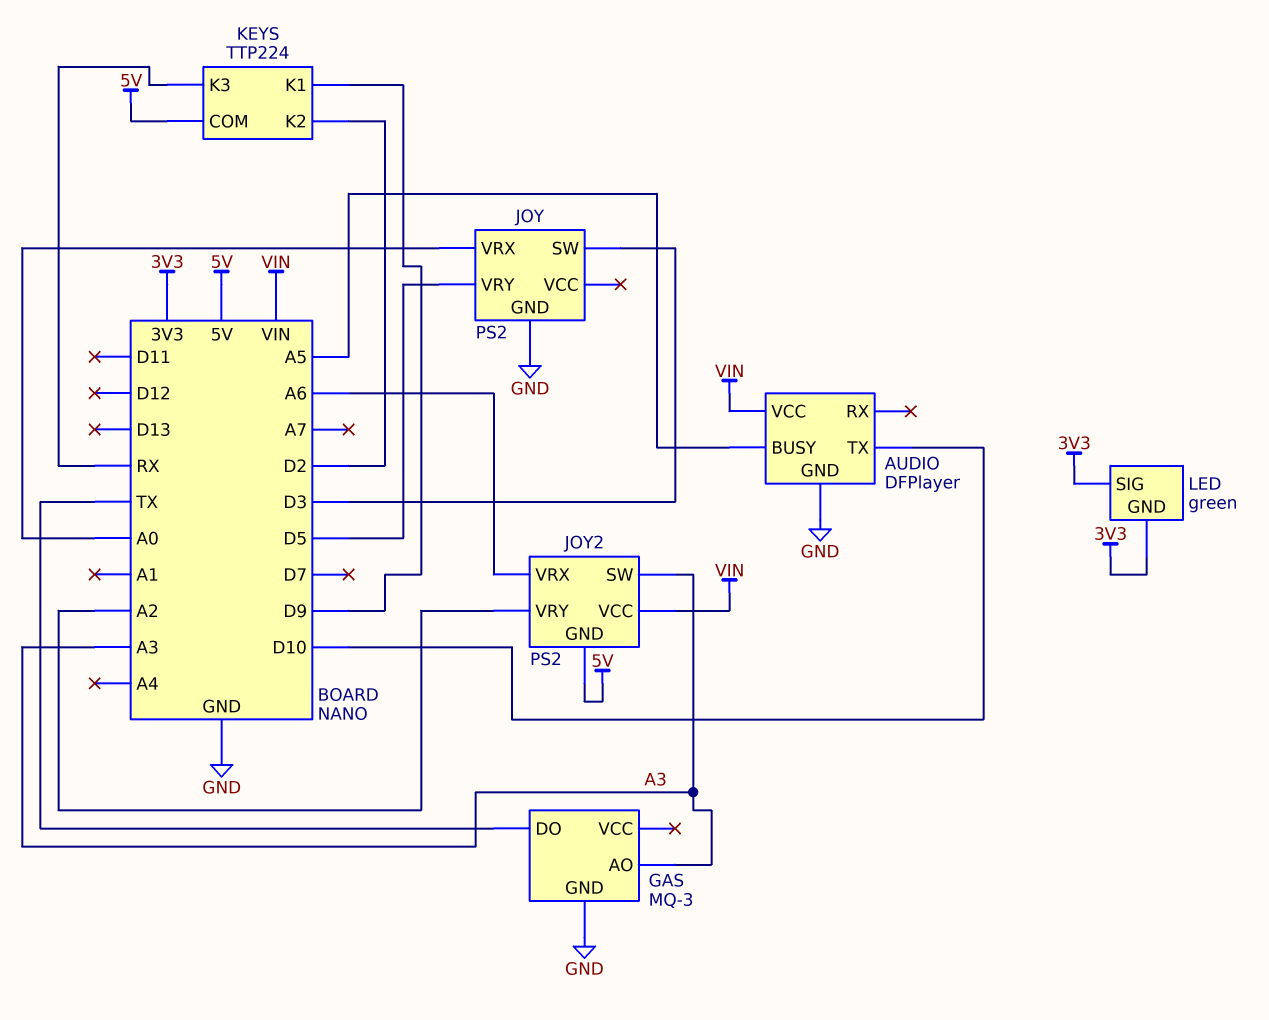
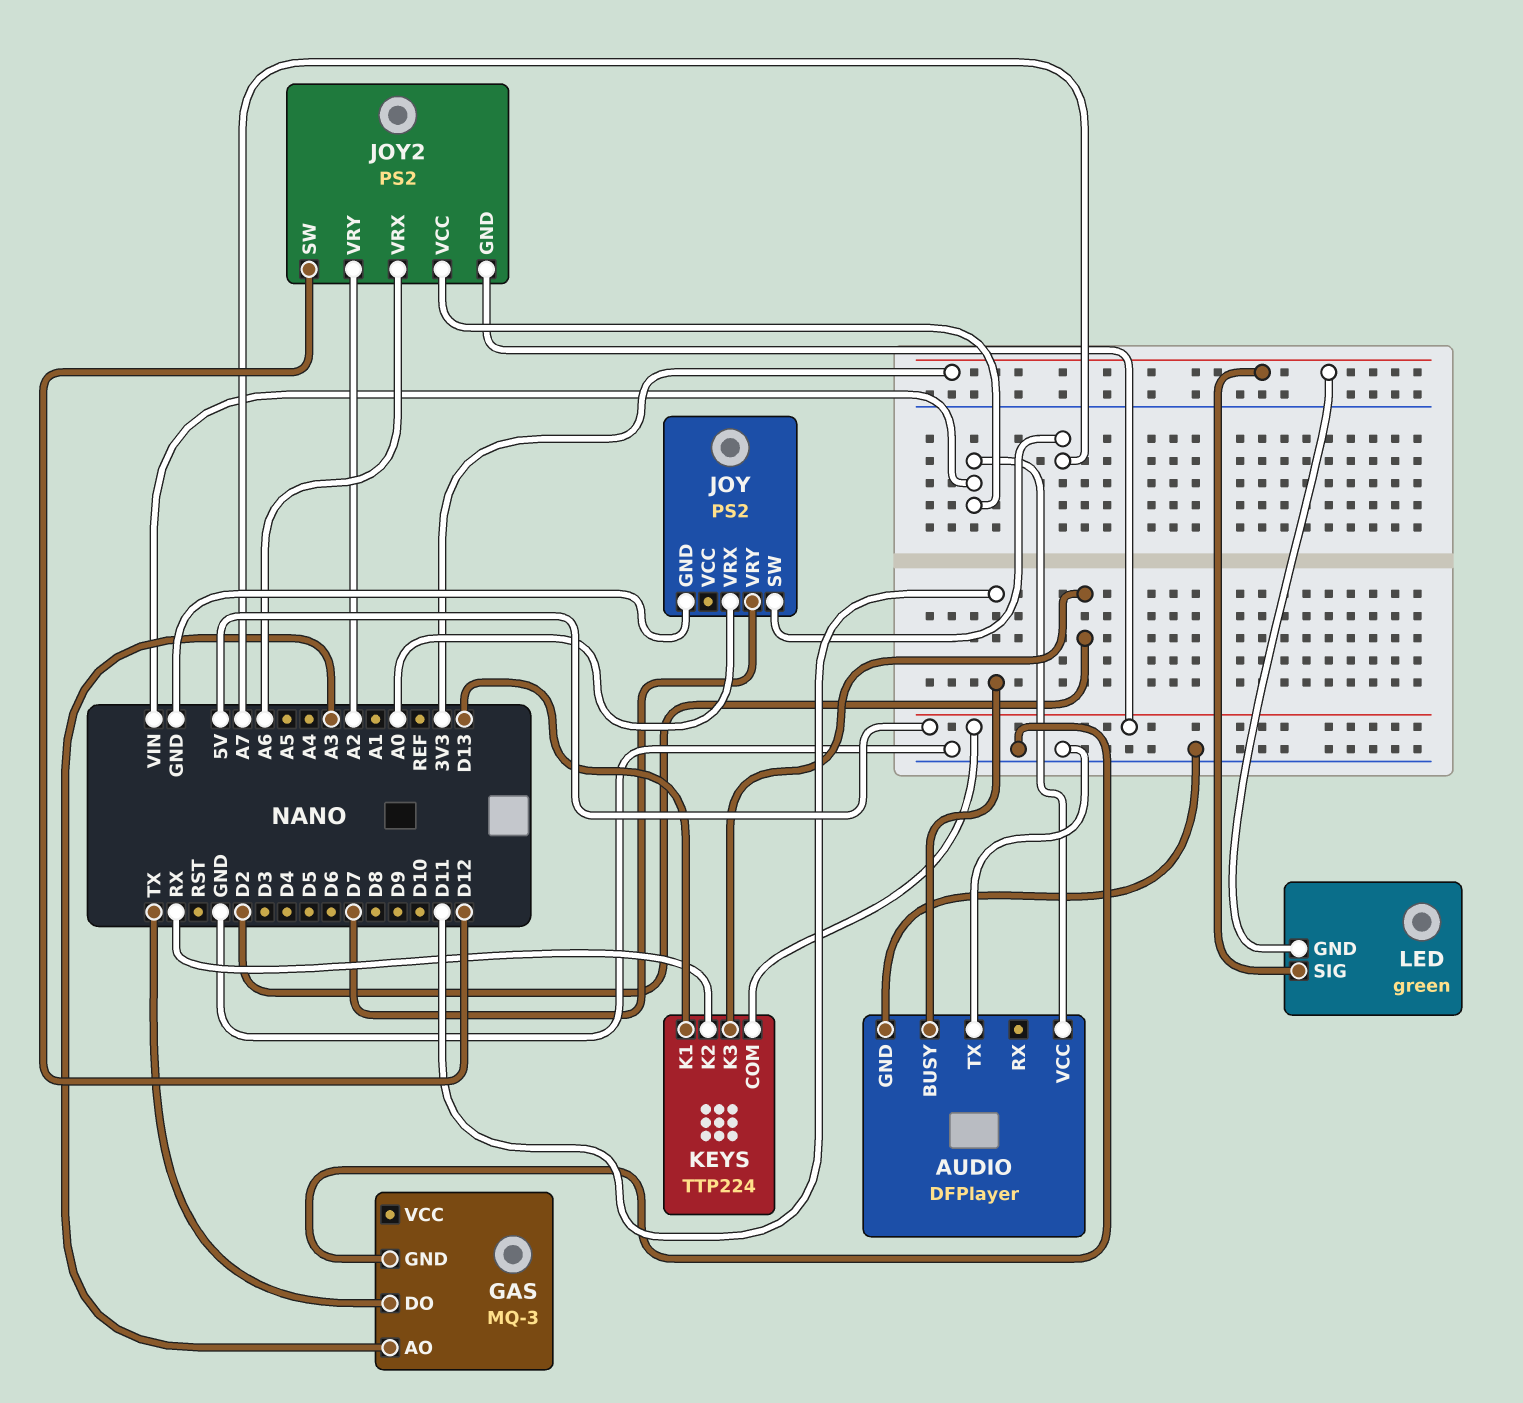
AUDIO pin BUSY: A5 -> D11
AUDIO pin TX: D10 -> GND
JOY pin SW: D3 -> A7
JOY pin VRY: D5 -> D7
JOY2 pin SW: A3 -> D12
KEYS pin K1: D9 -> D13
KEYS pin K2: D2 -> RX
KEYS pin K3: RX -> D2

